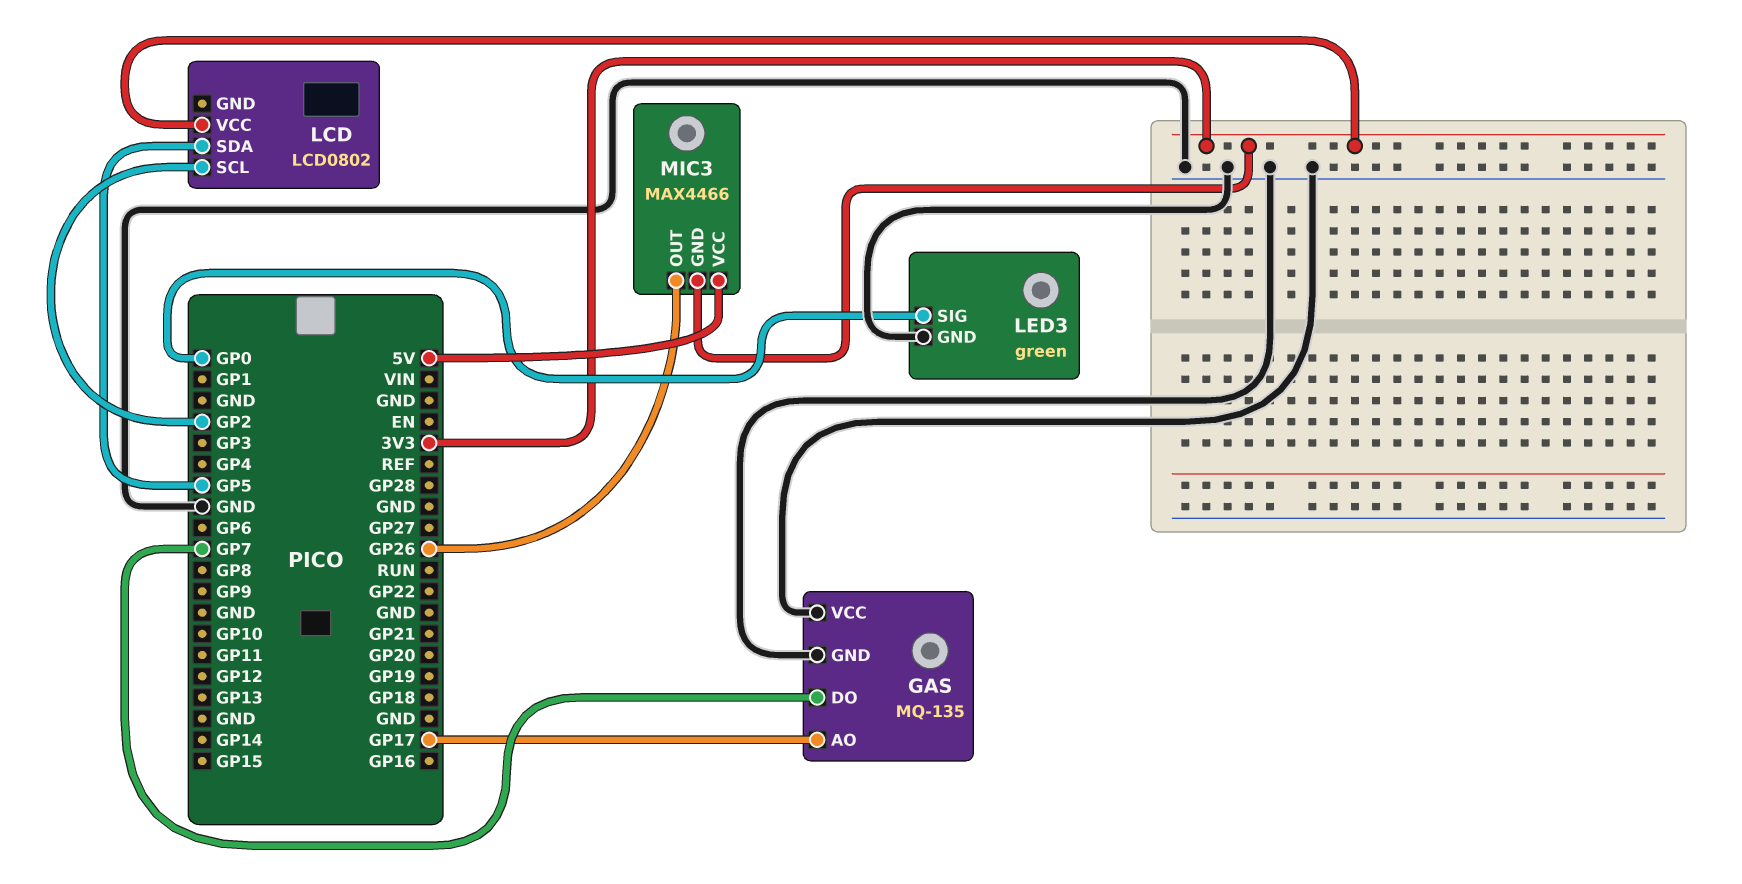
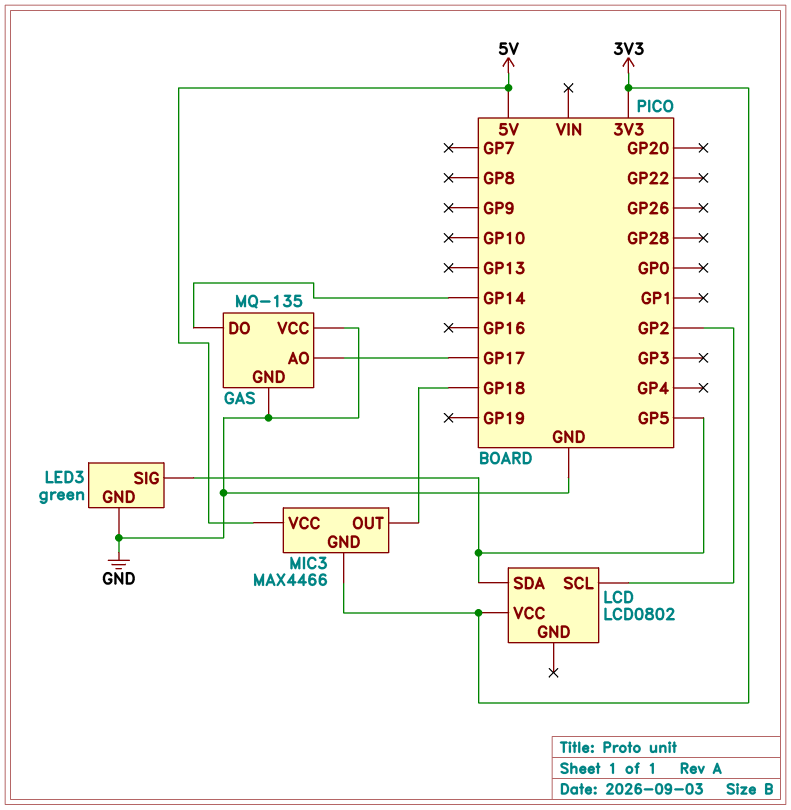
GAS pin DO: GP7 -> GP14
LED3 pin SIG: GP0 -> GP5
MIC3 pin OUT: GP26 -> GP18

